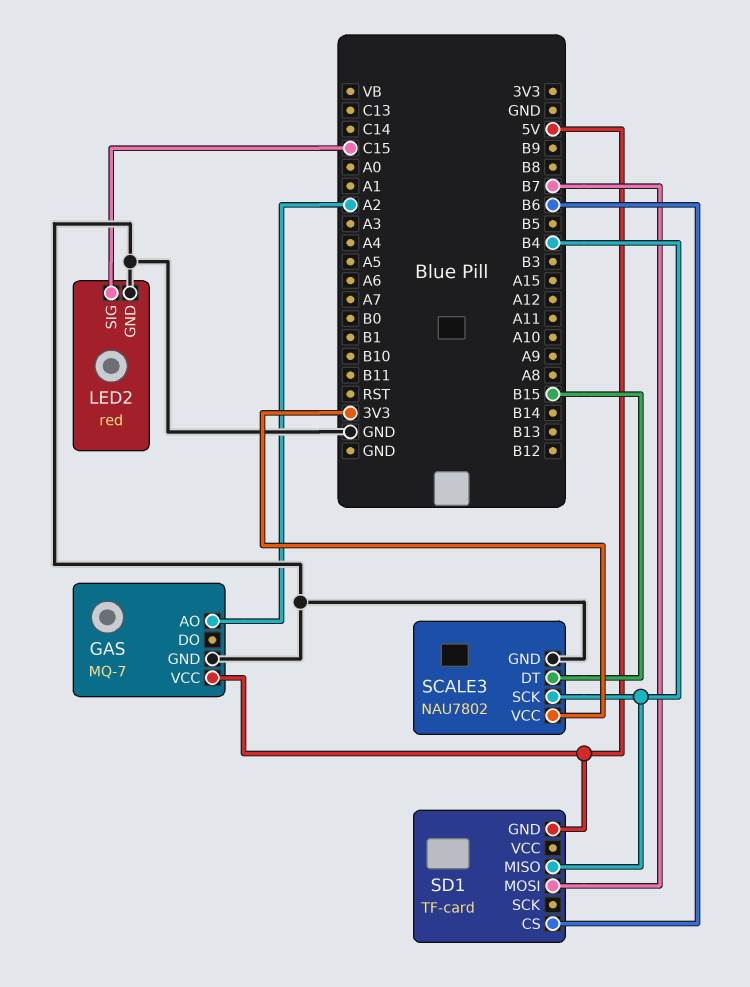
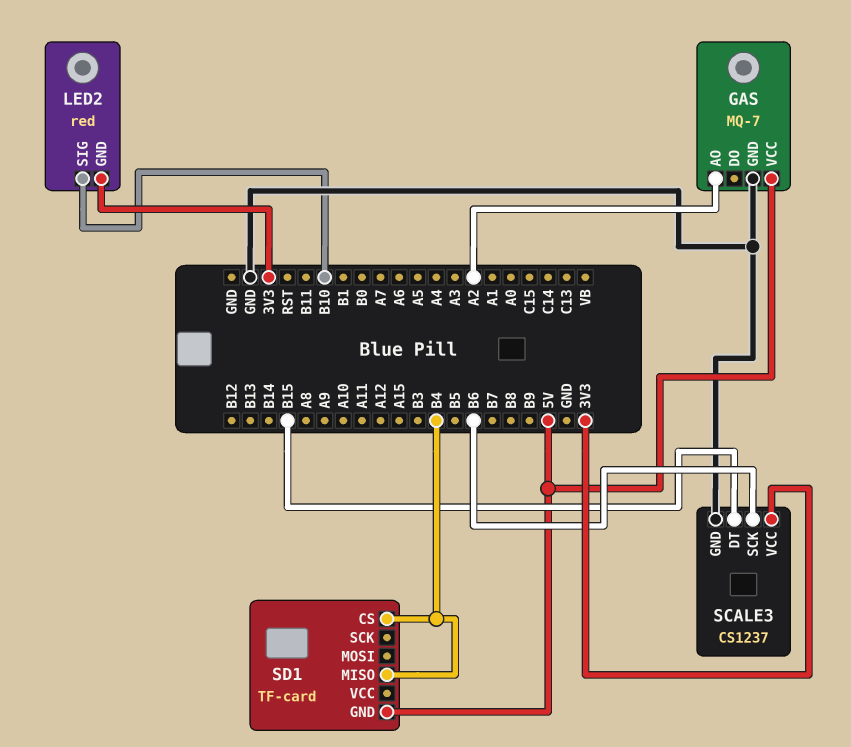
LED2 pin GND: GND -> 3V3
LED2 pin SIG: C15 -> B10
SCALE3: NAU7802 -> CS1237
SCALE3 pin SCK: B4 -> B6
SD1 pin CS: B6 -> B4
SD1 pin MOSI: B7 -> none

